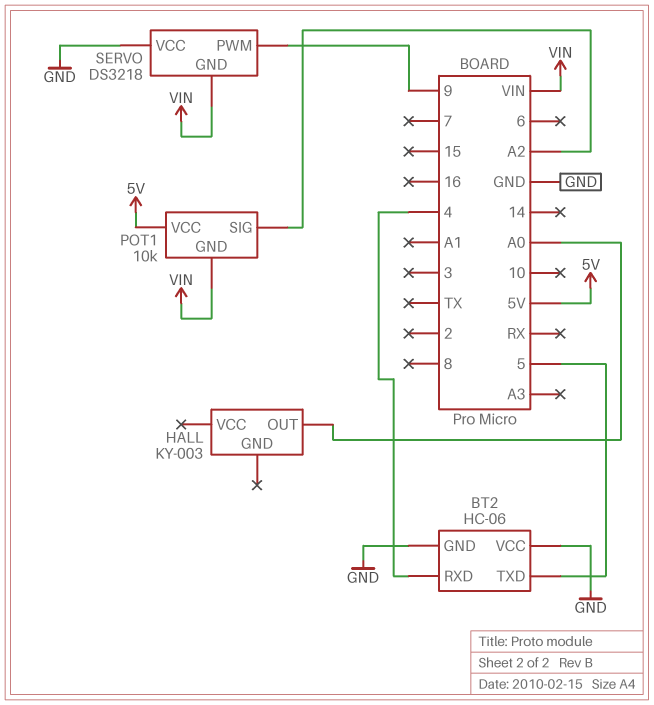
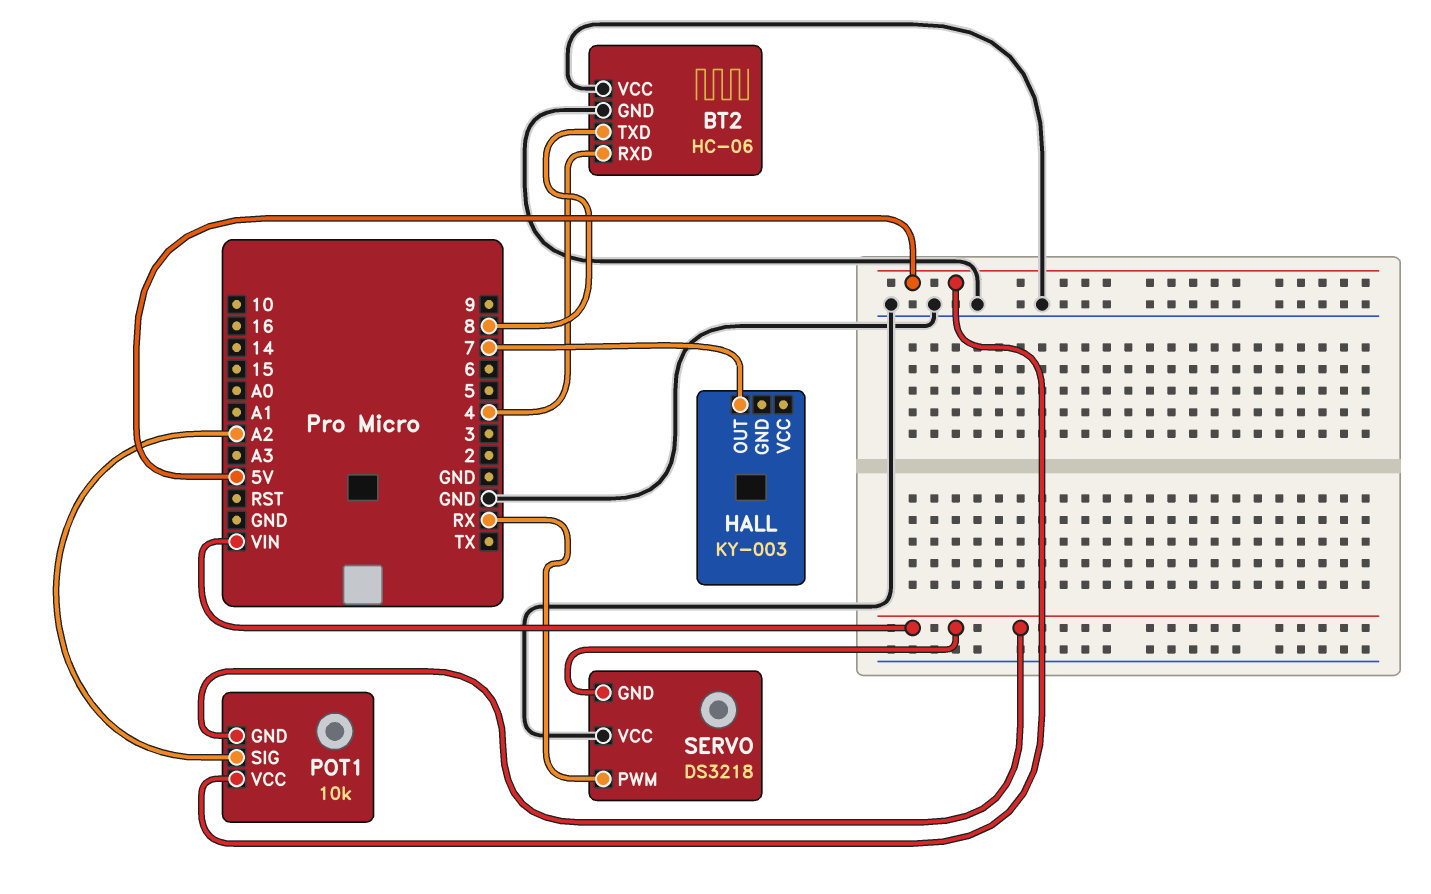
BT2 pin TXD: 5 -> 8
HALL pin OUT: A0 -> 7
SERVO pin PWM: 9 -> RX

